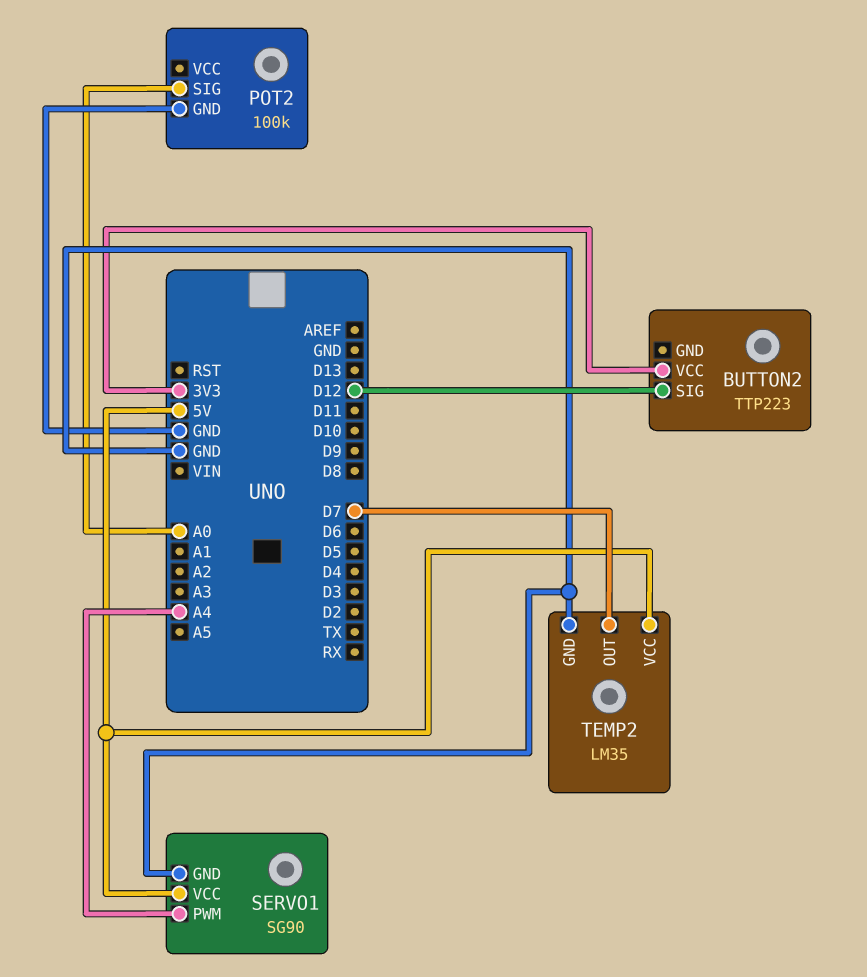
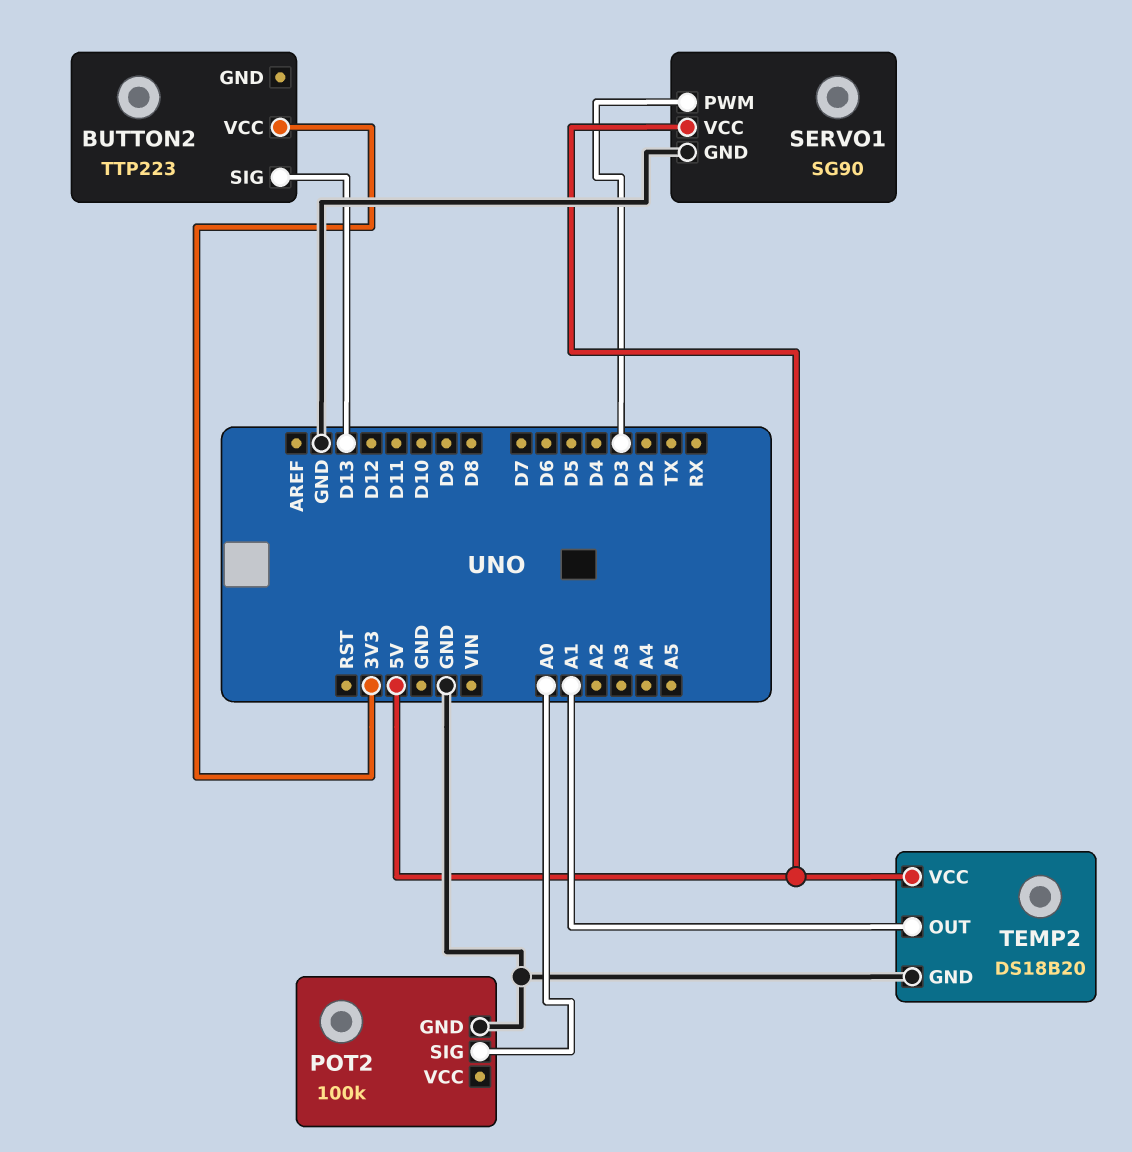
BUTTON2 pin SIG: D12 -> D13
SERVO1 pin PWM: A4 -> D3
TEMP2: LM35 -> DS18B20
TEMP2 pin OUT: D7 -> A1

